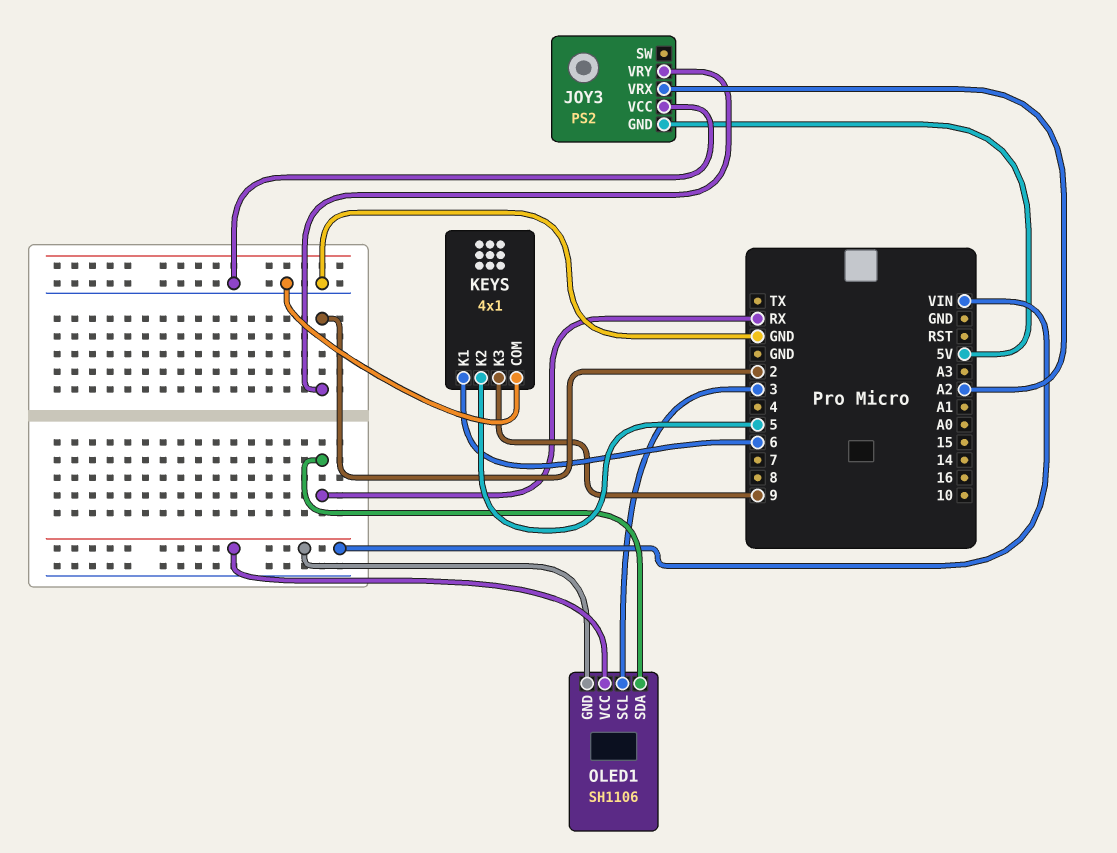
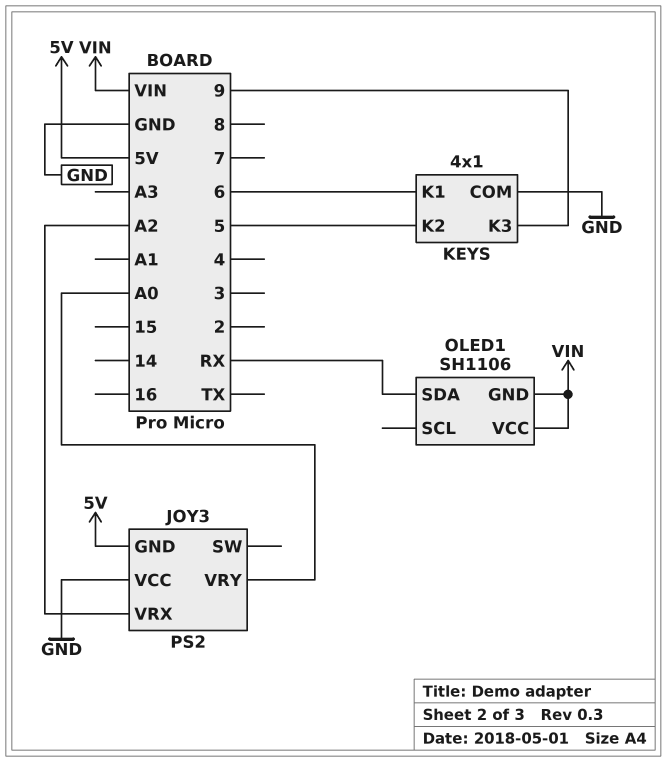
JOY3 pin VRY: 2 -> A0
OLED1 pin SCL: 3 -> none

